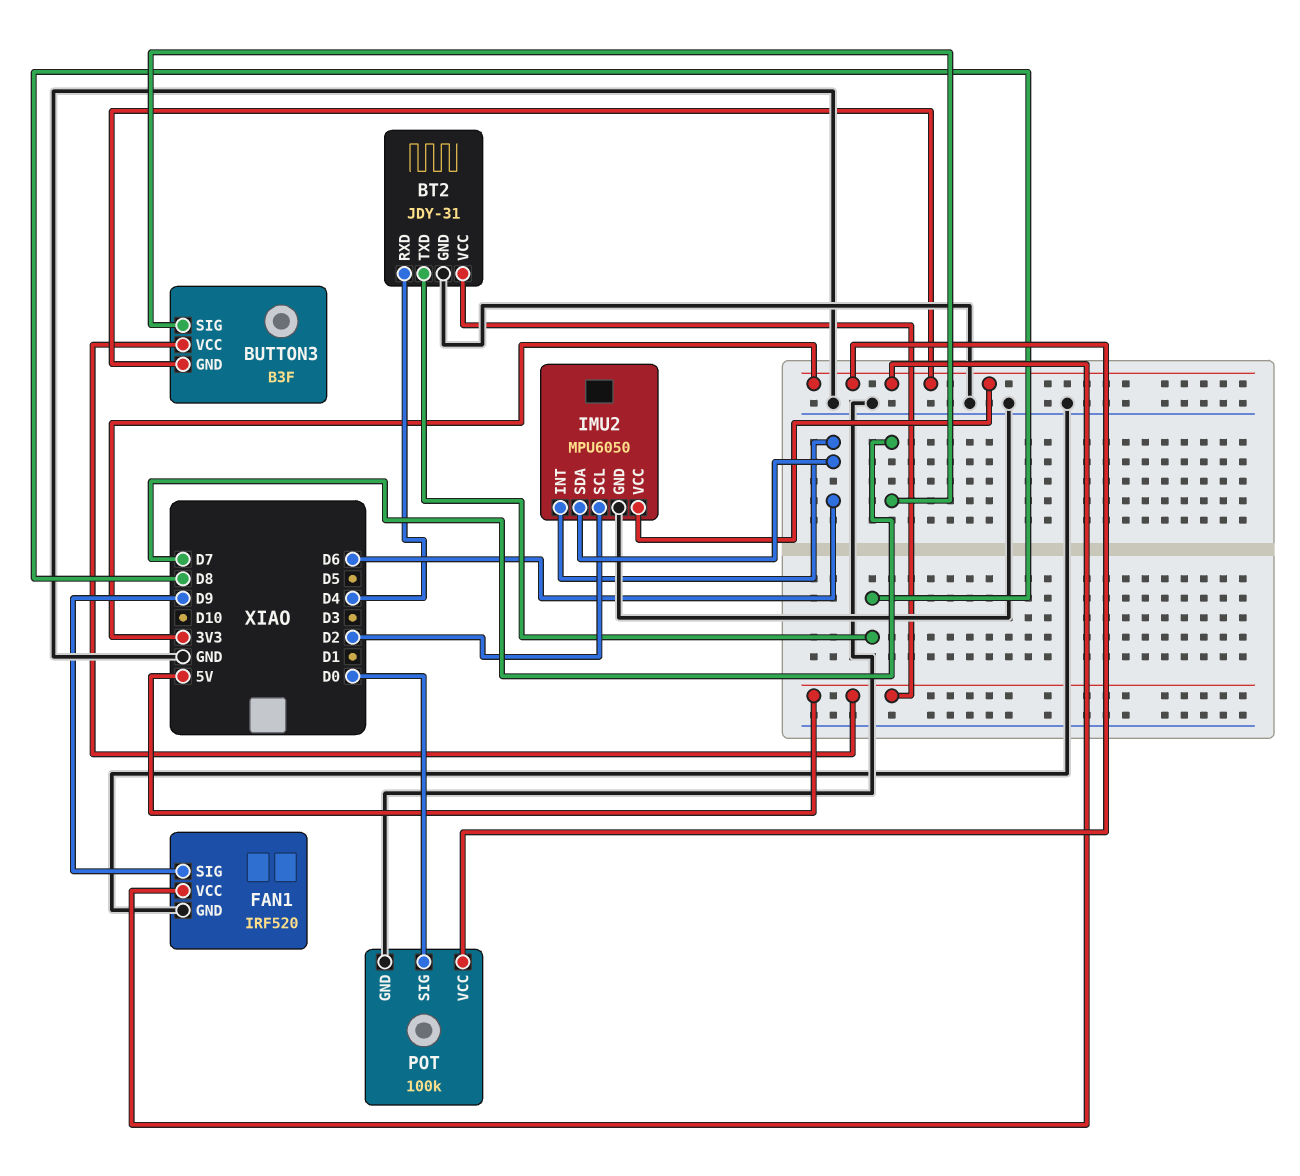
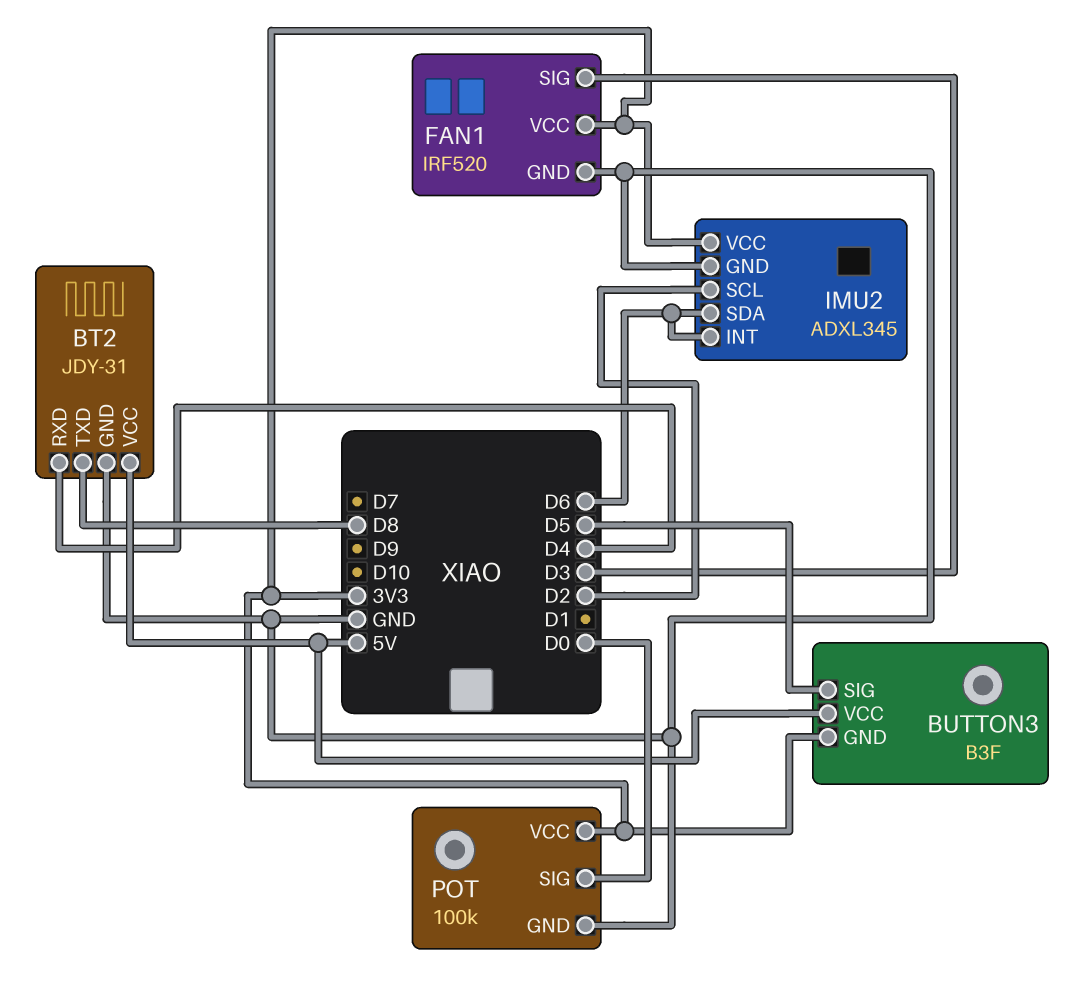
BUTTON3 pin SIG: D7 -> D5
FAN1 pin SIG: D9 -> D3
IMU2: MPU6050 -> ADXL345

